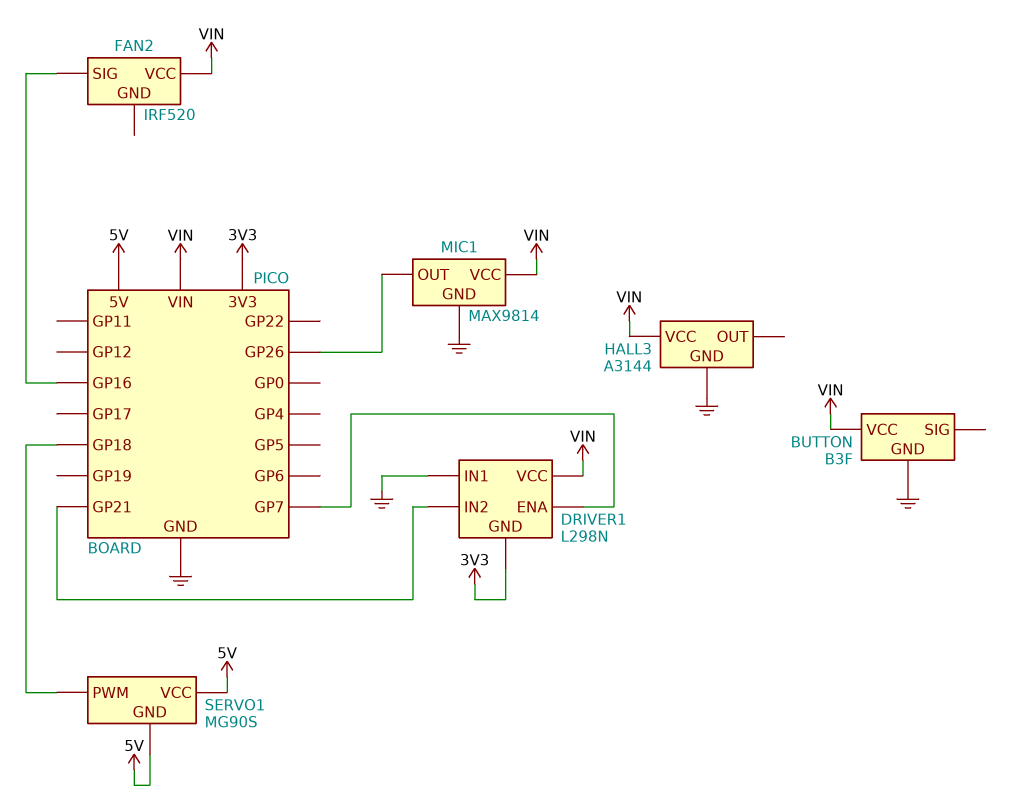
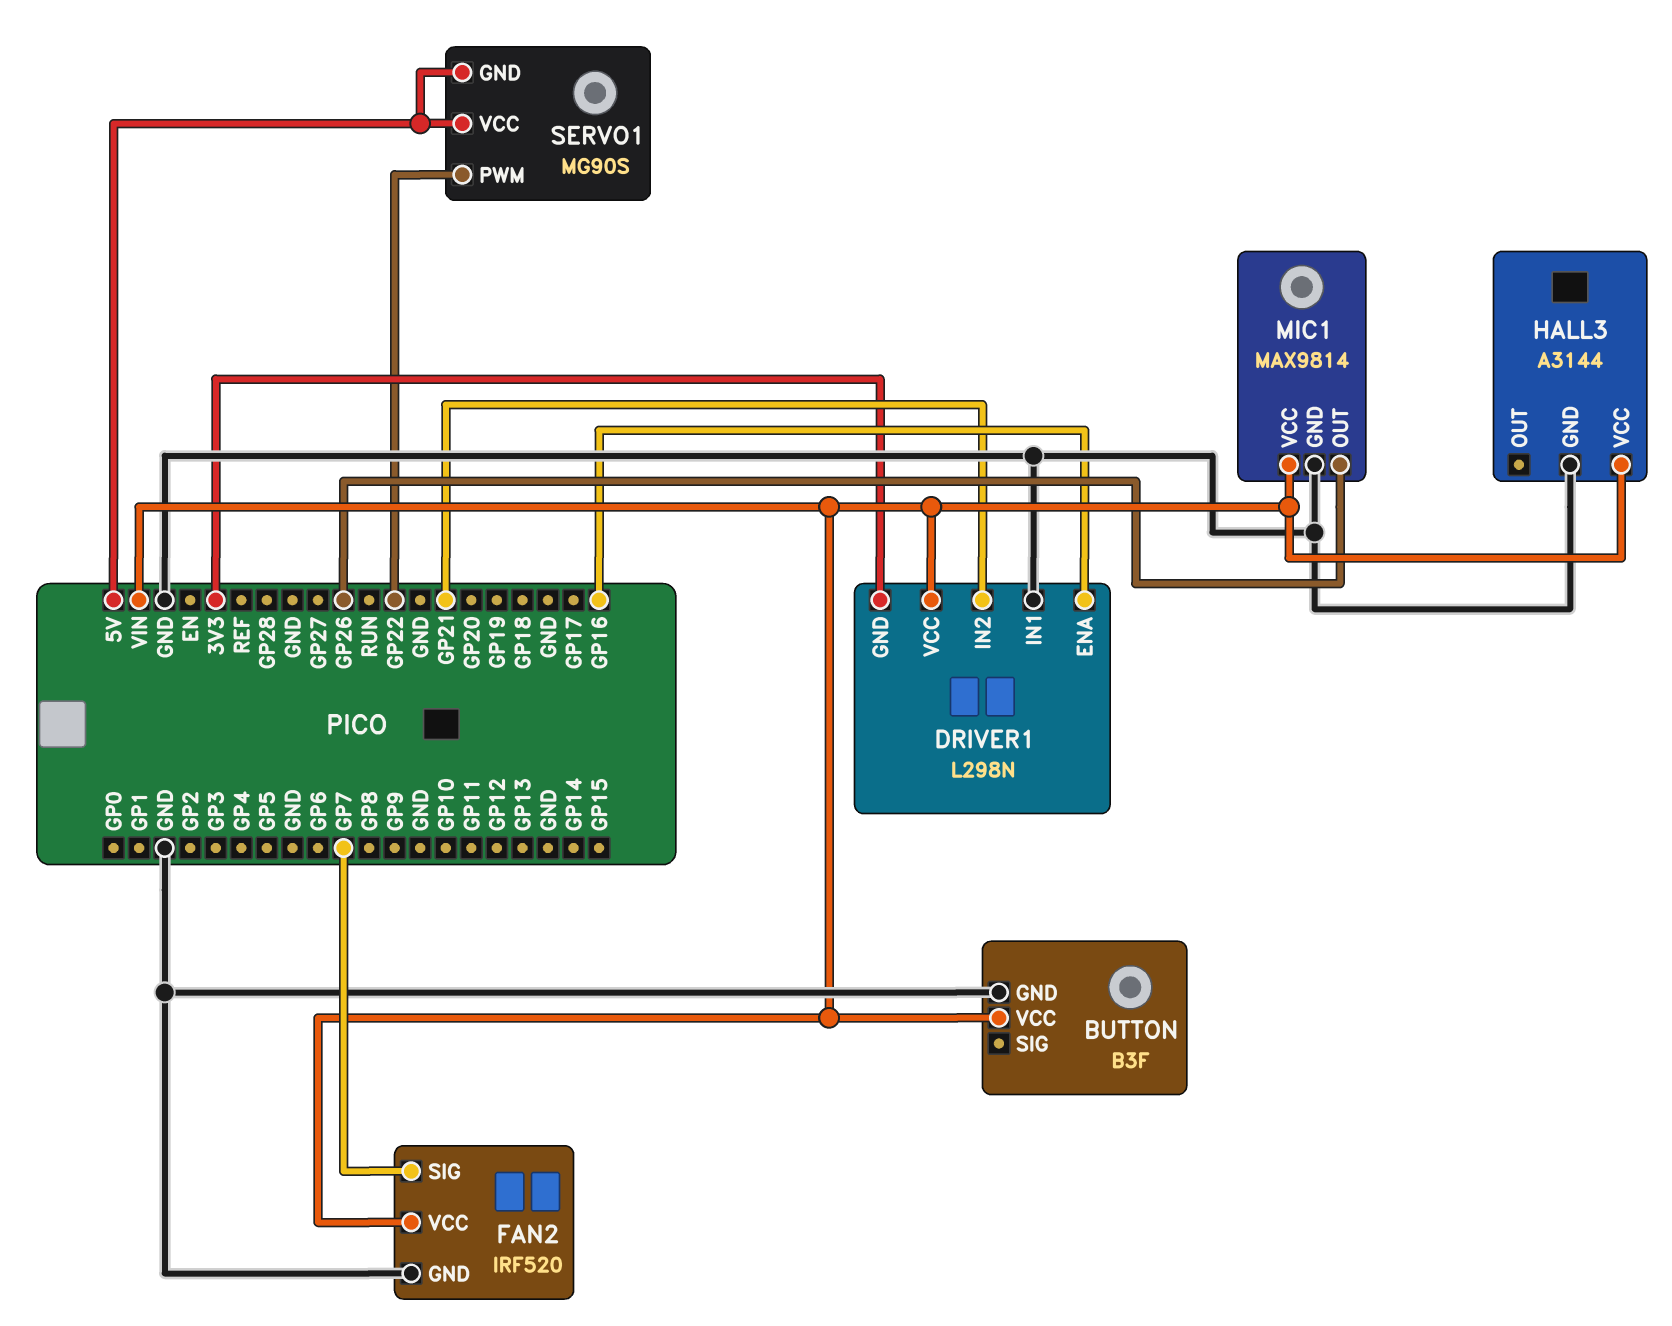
DRIVER1 pin ENA: GP7 -> GP16
FAN2 pin GND: none -> GND
FAN2 pin SIG: GP16 -> GP7
SERVO1 pin PWM: GP18 -> GP22

